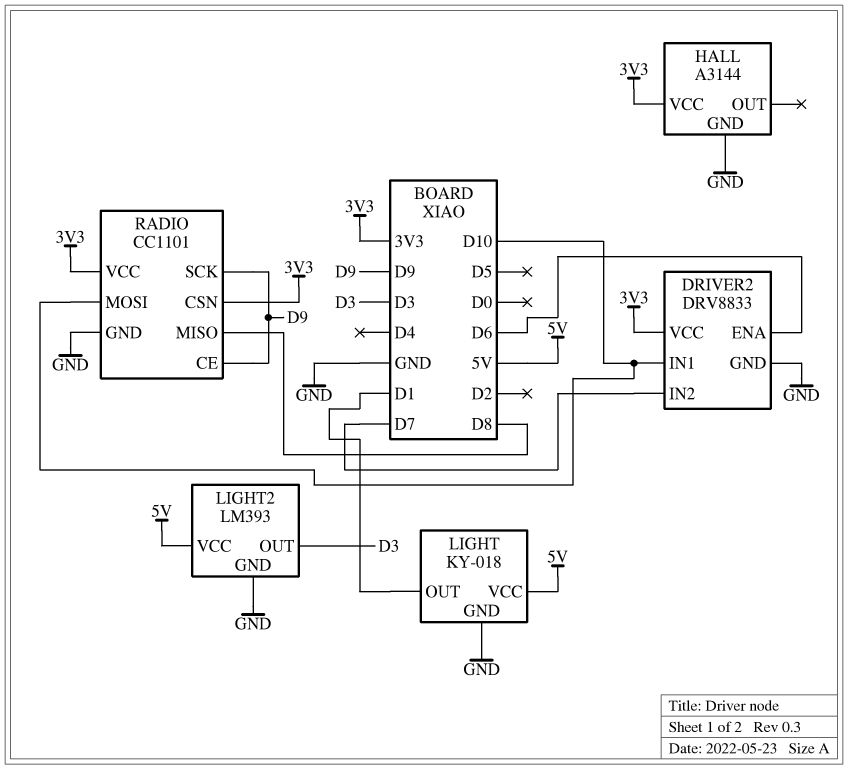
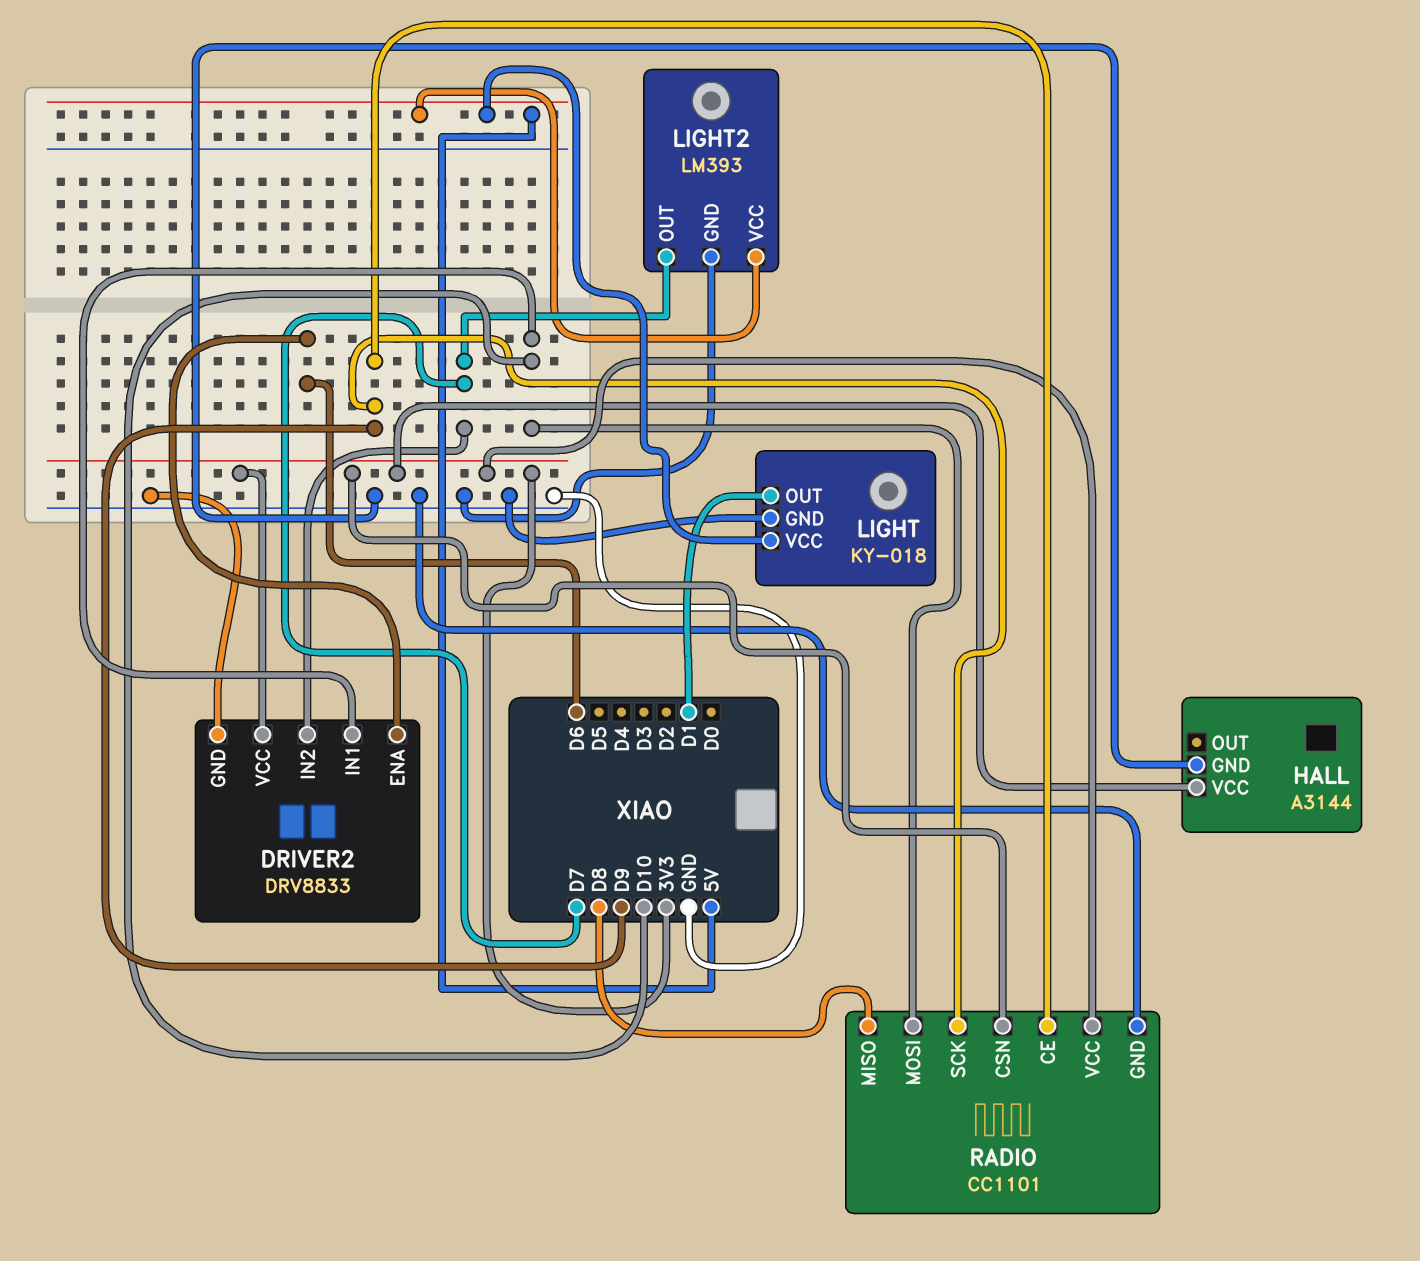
LIGHT2 pin OUT: D3 -> D7

